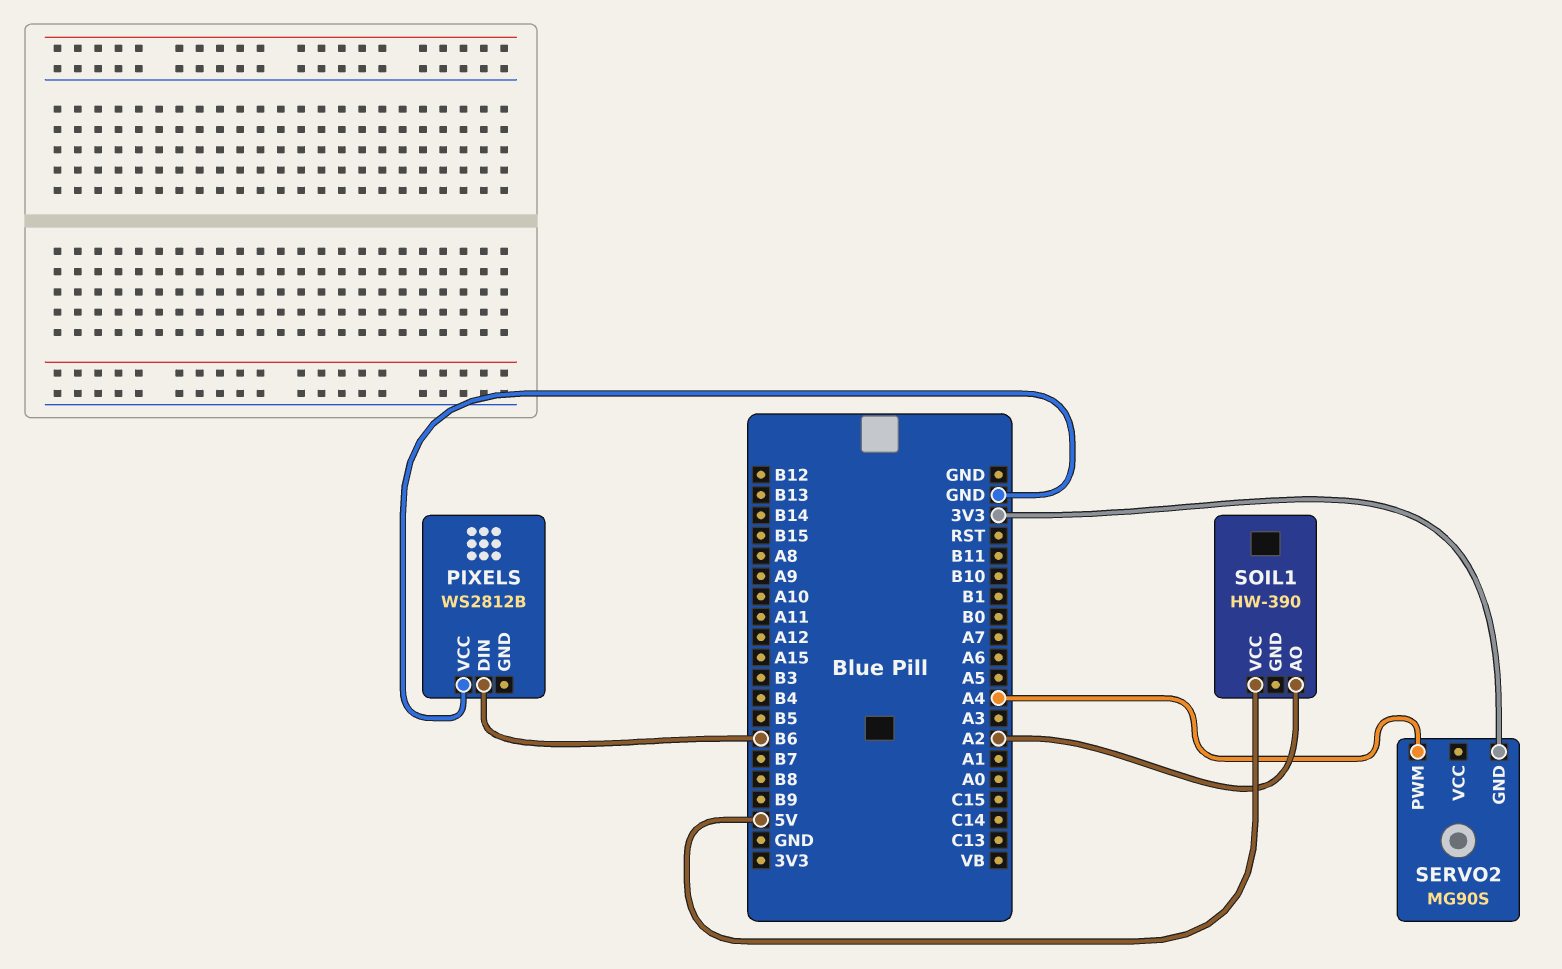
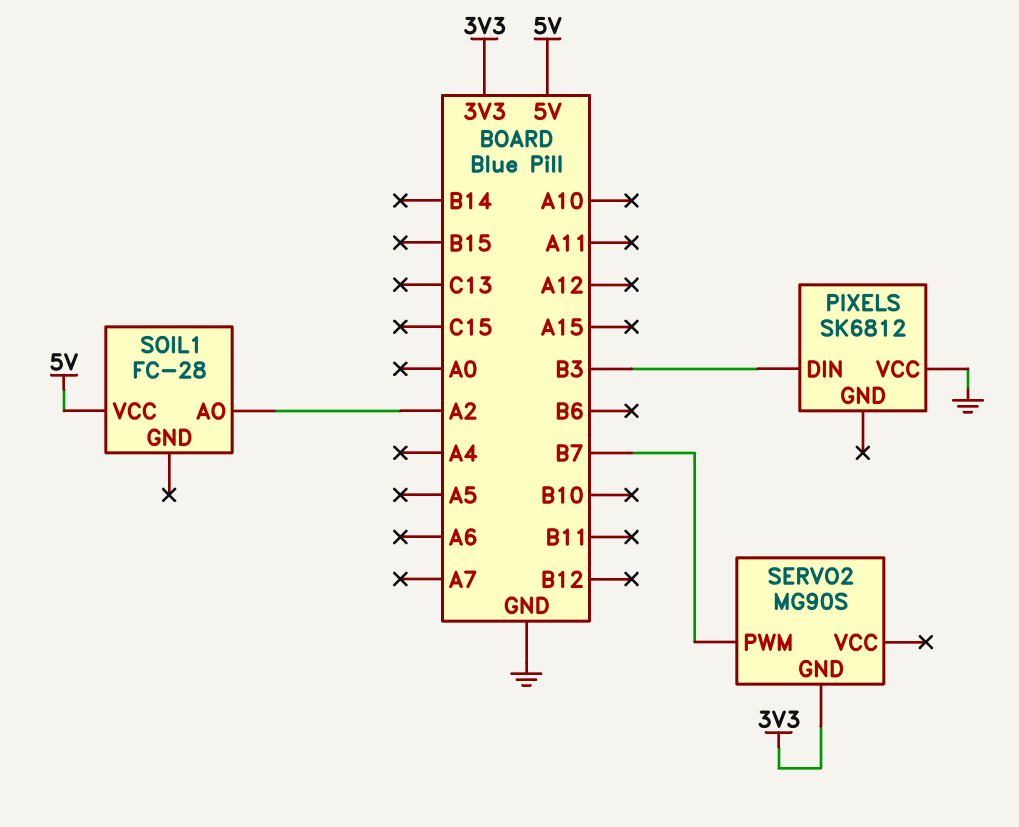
PIXELS: WS2812B -> SK6812
PIXELS pin DIN: B6 -> B3
SERVO2 pin PWM: A4 -> B7
SOIL1: HW-390 -> FC-28

